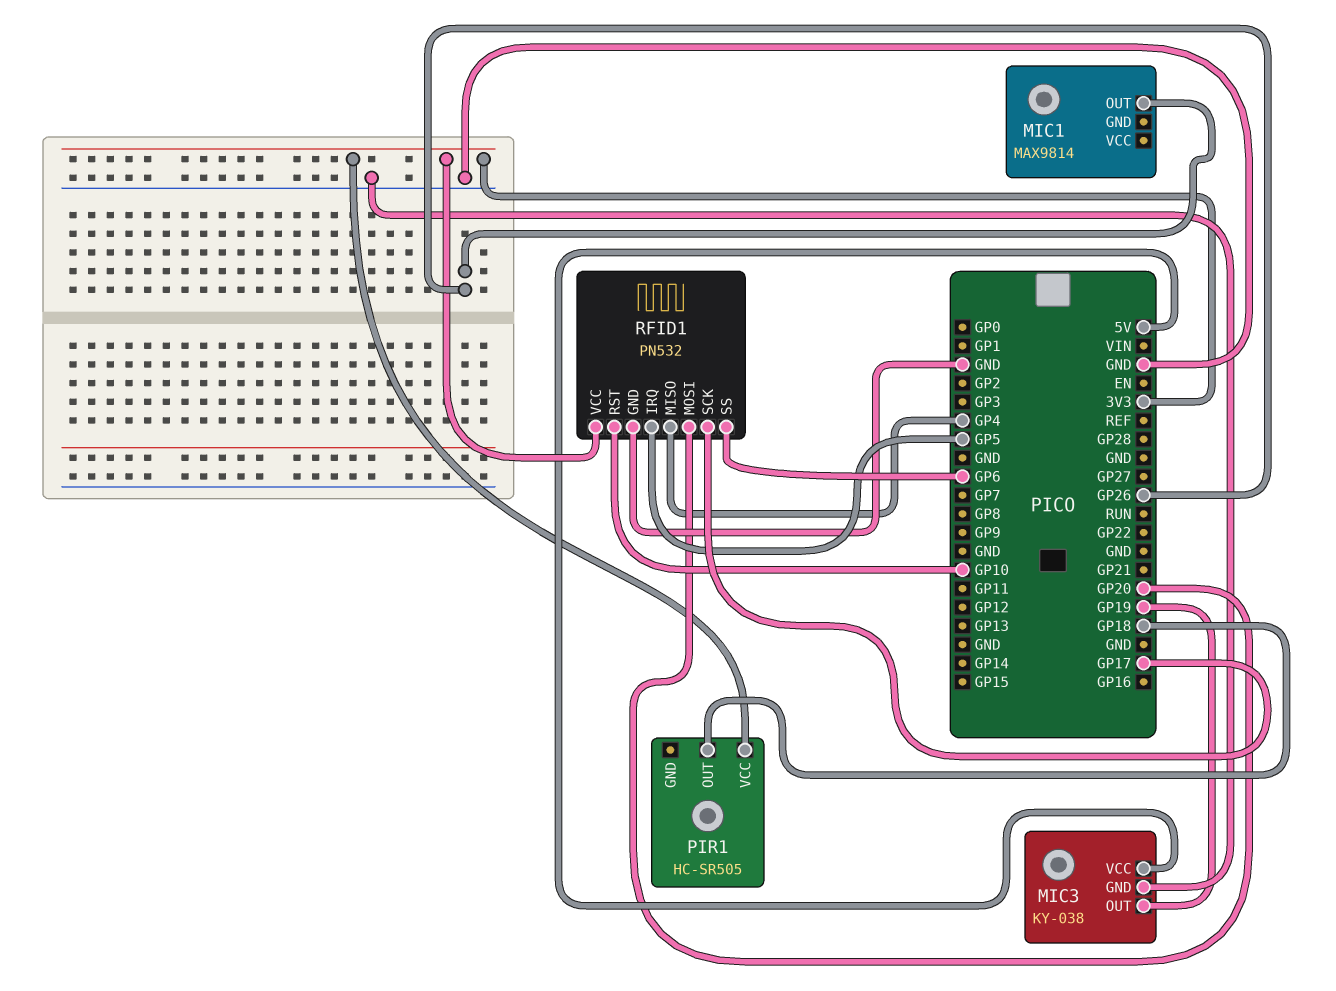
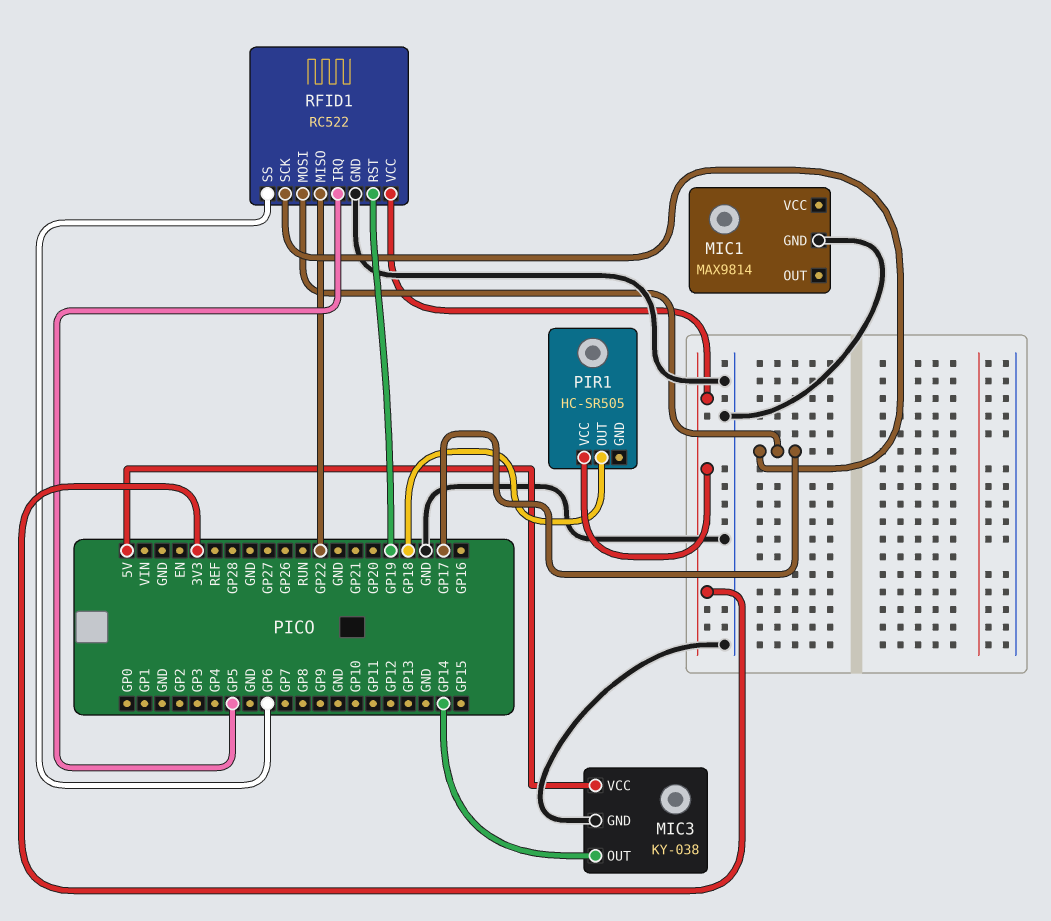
MIC1 pin GND: none -> GND
MIC1 pin OUT: GP26 -> none
MIC3 pin OUT: GP19 -> GP14
RFID1: PN532 -> RC522
RFID1 pin MISO: GP4 -> GP22
RFID1 pin MOSI: GP20 -> GP17
RFID1 pin RST: GP10 -> GP19

